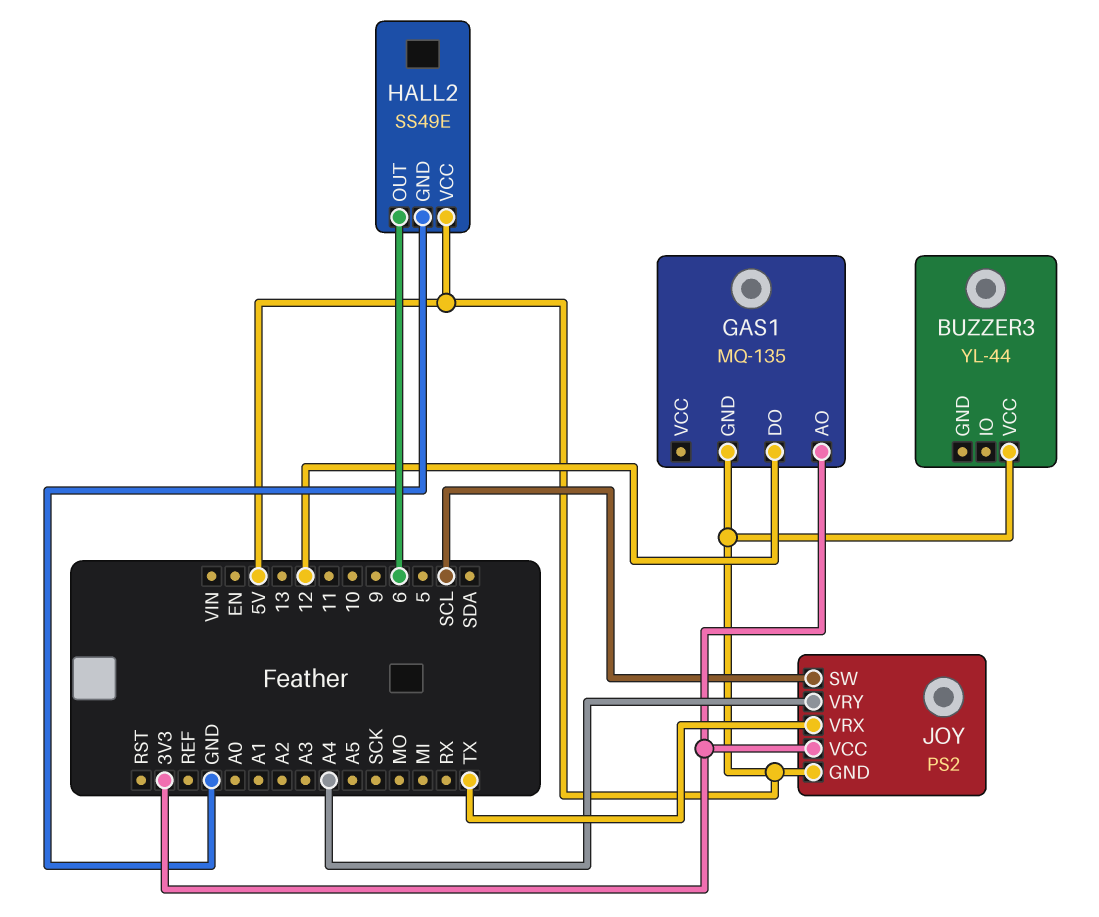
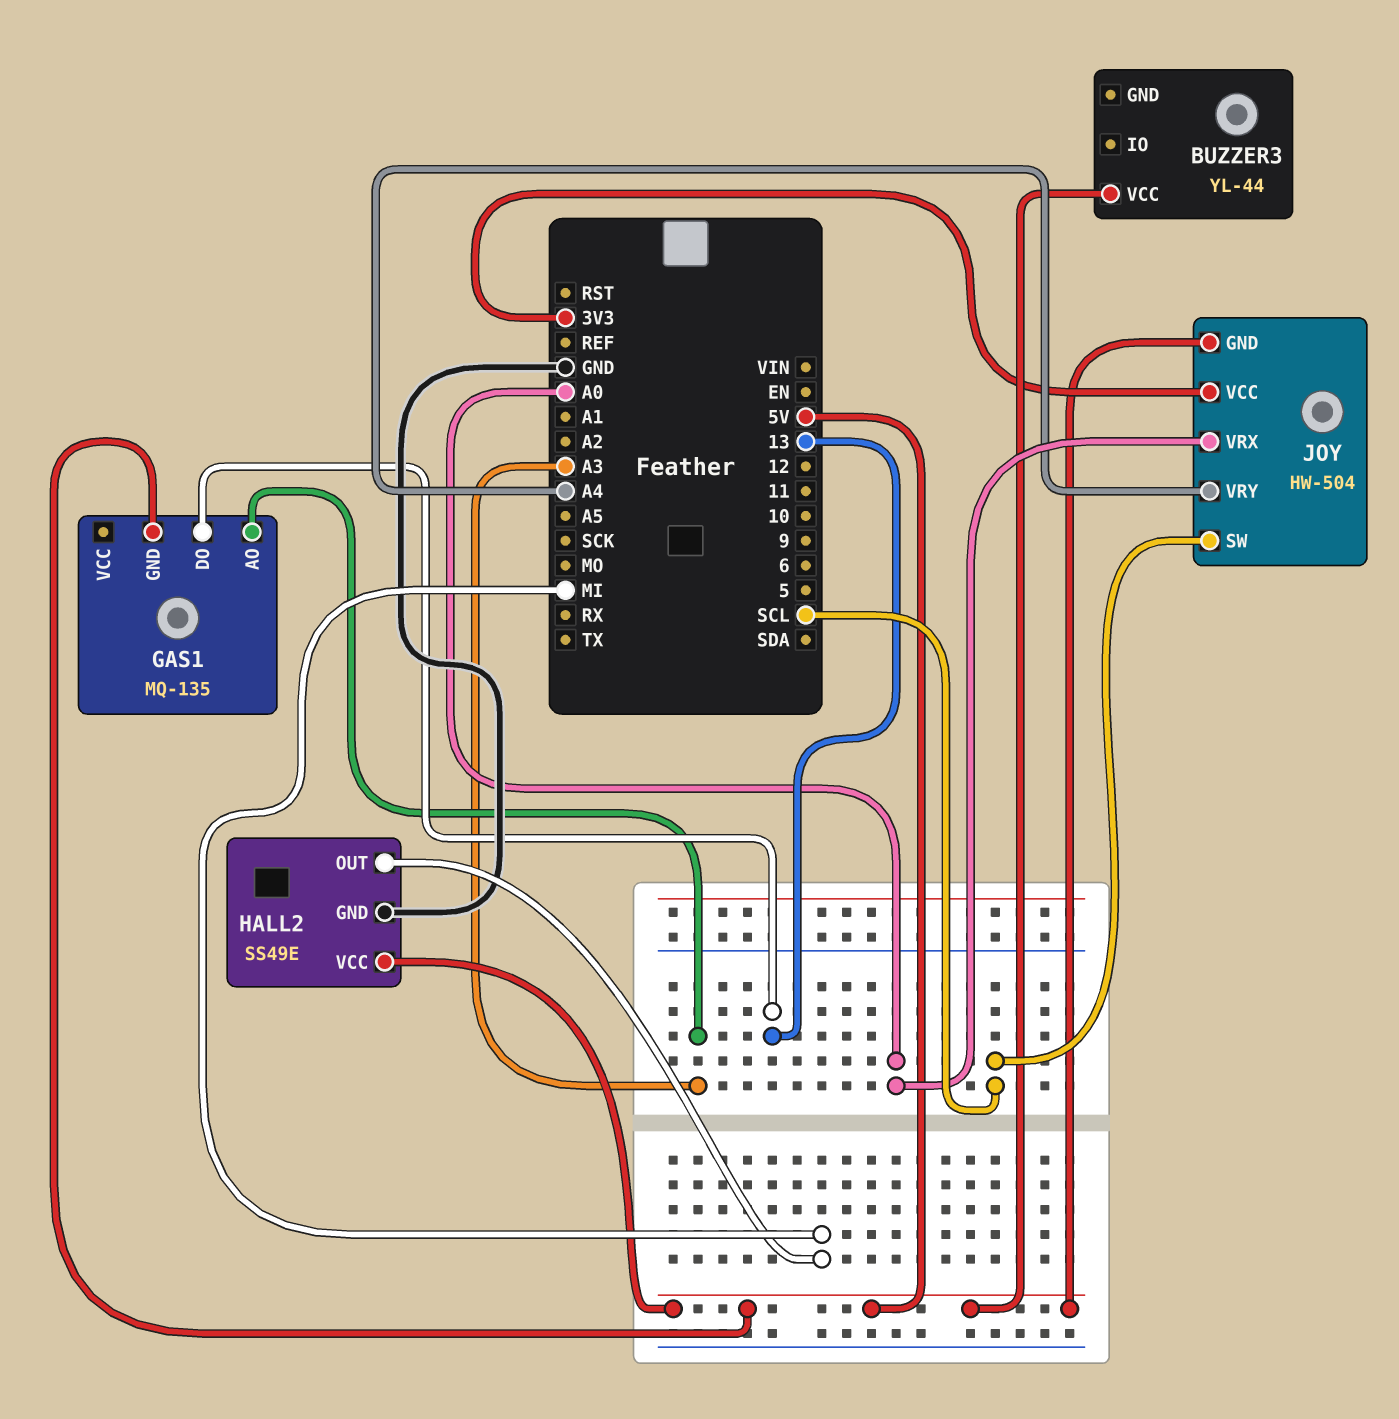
GAS1 pin AO: 3V3 -> A3
GAS1 pin DO: 12 -> 13
HALL2 pin OUT: 6 -> MI
JOY: PS2 -> HW-504
JOY pin VRX: TX -> A0

